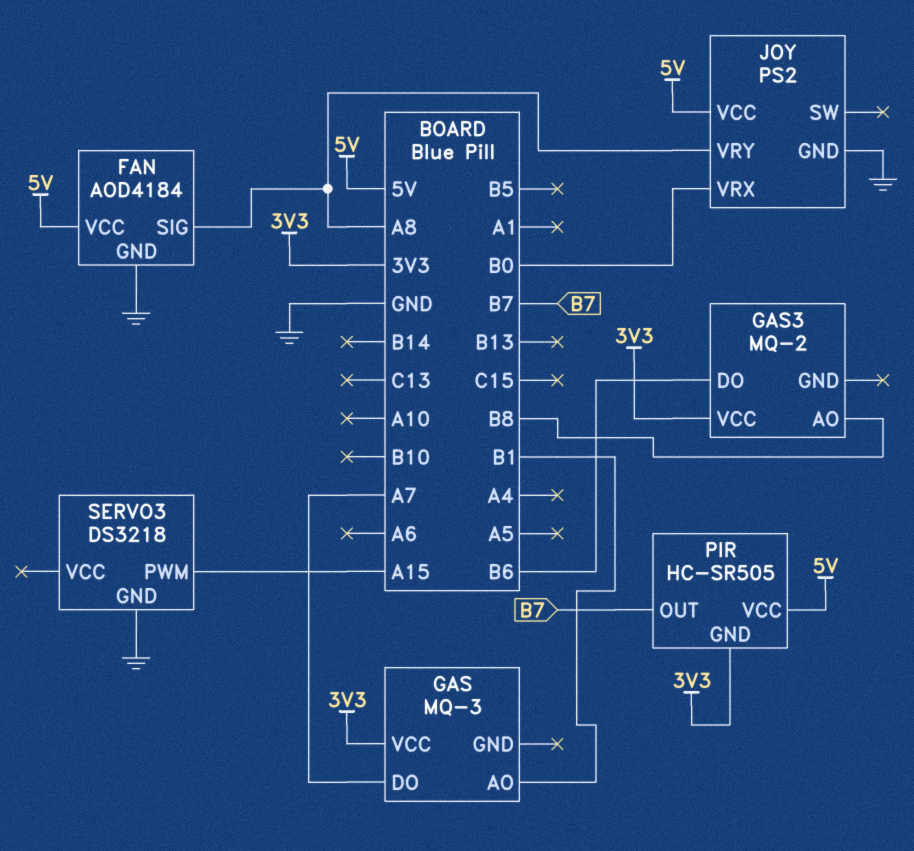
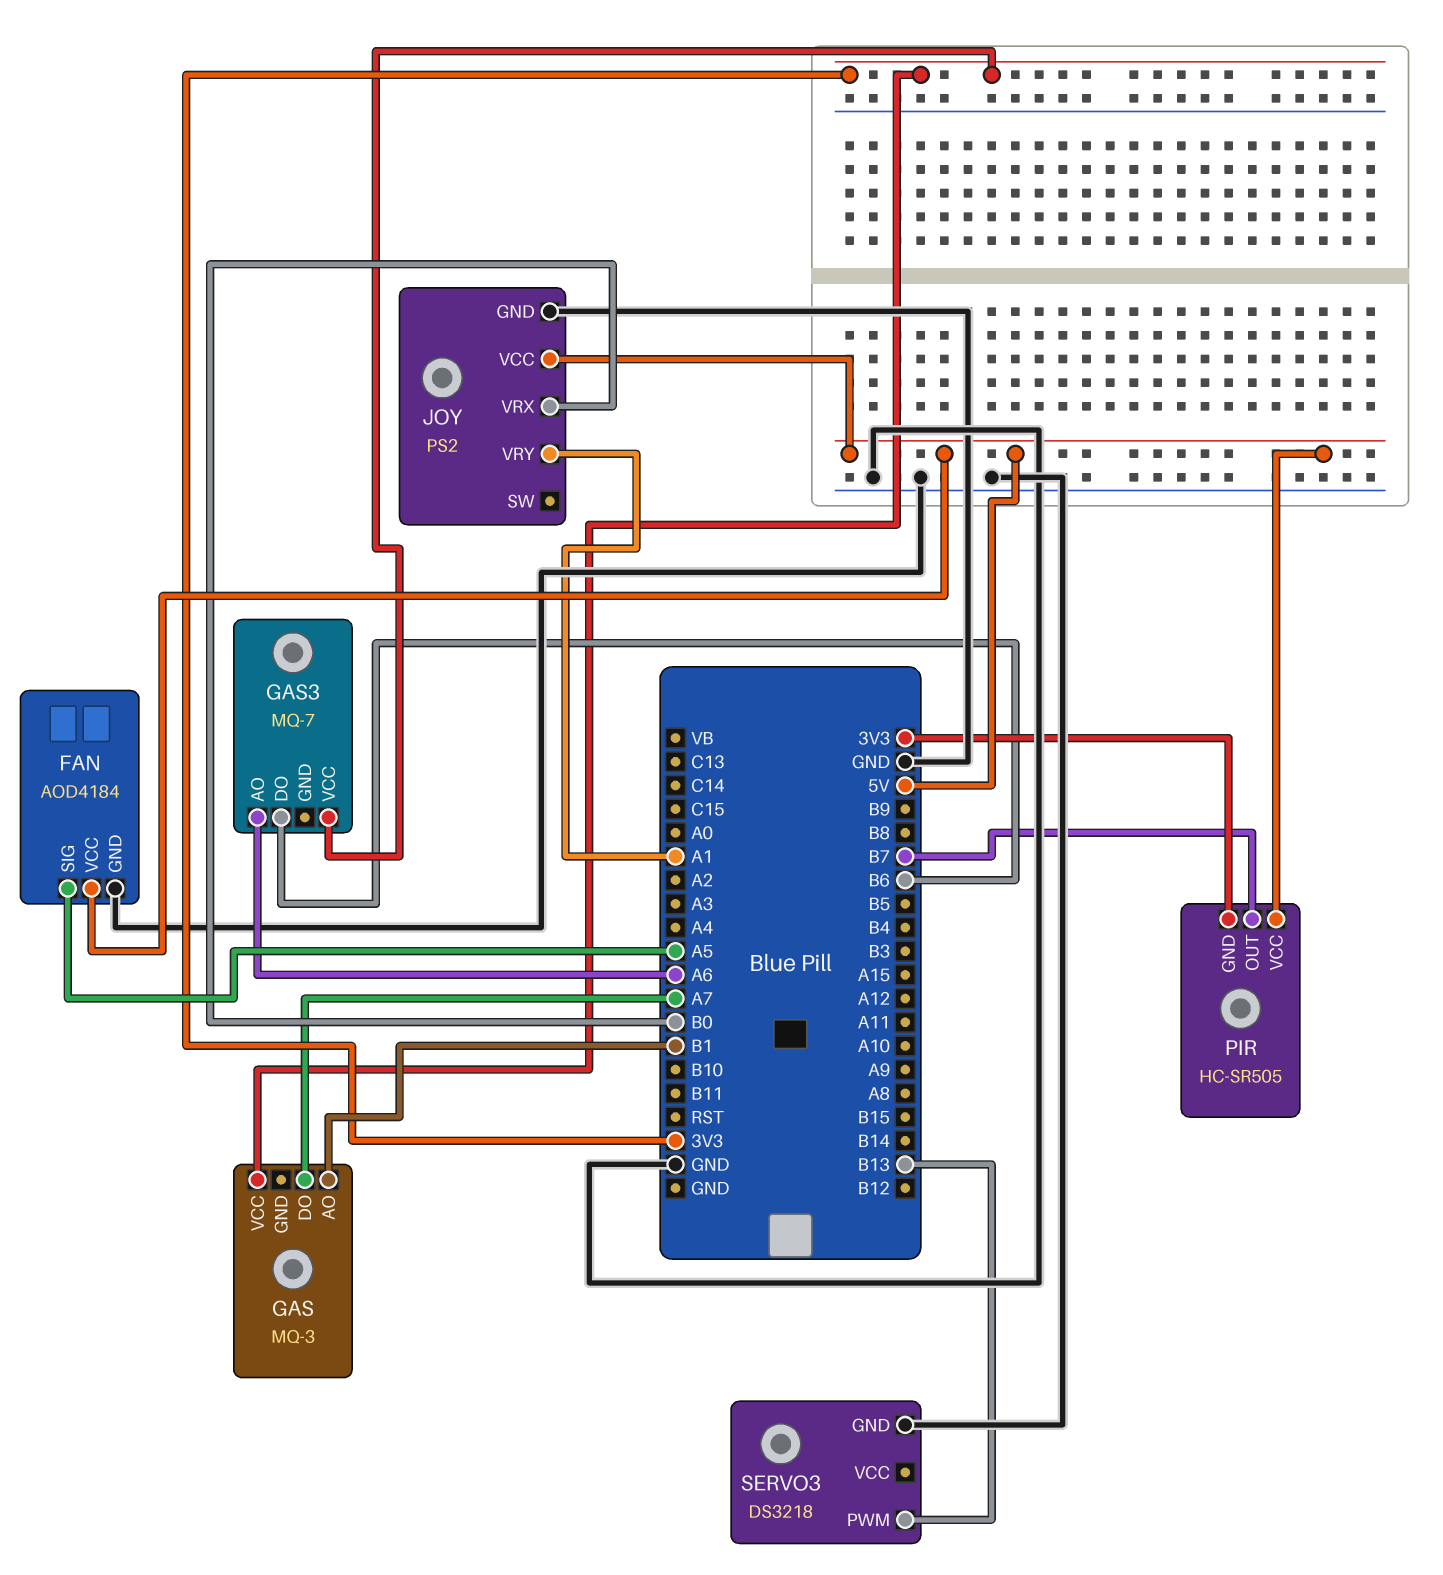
FAN pin SIG: A8 -> A5
GAS3: MQ-2 -> MQ-7
GAS3 pin AO: B8 -> A6
JOY pin VRY: A8 -> A1
SERVO3 pin PWM: A15 -> B13

